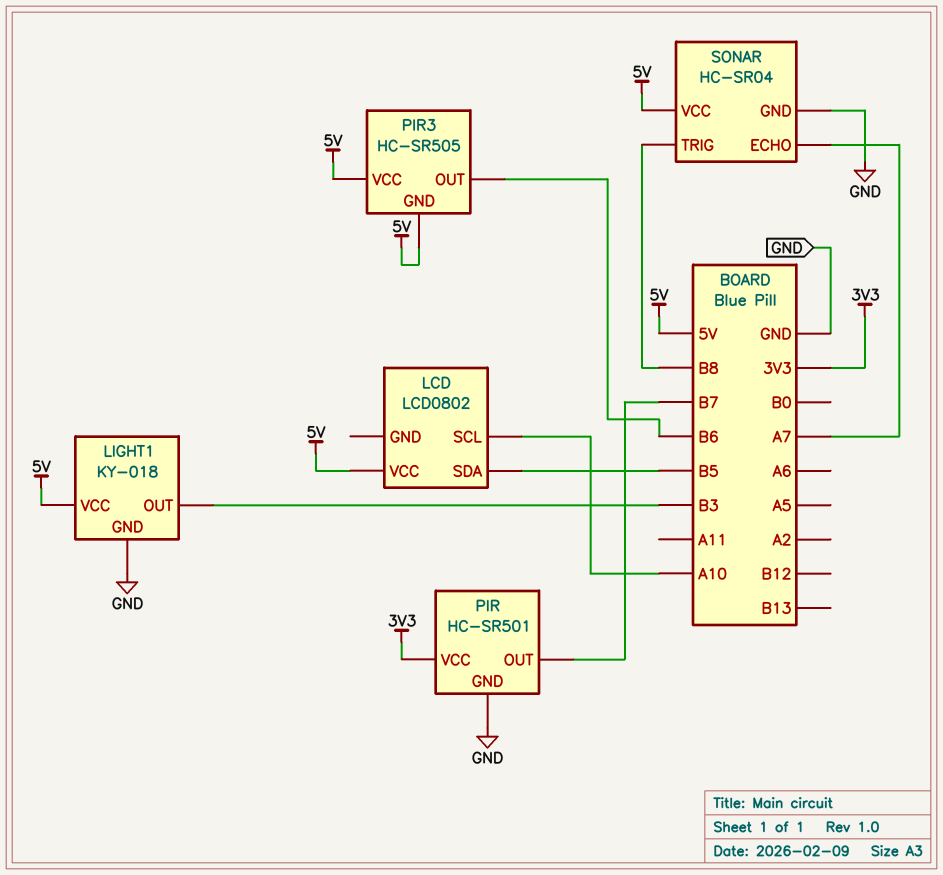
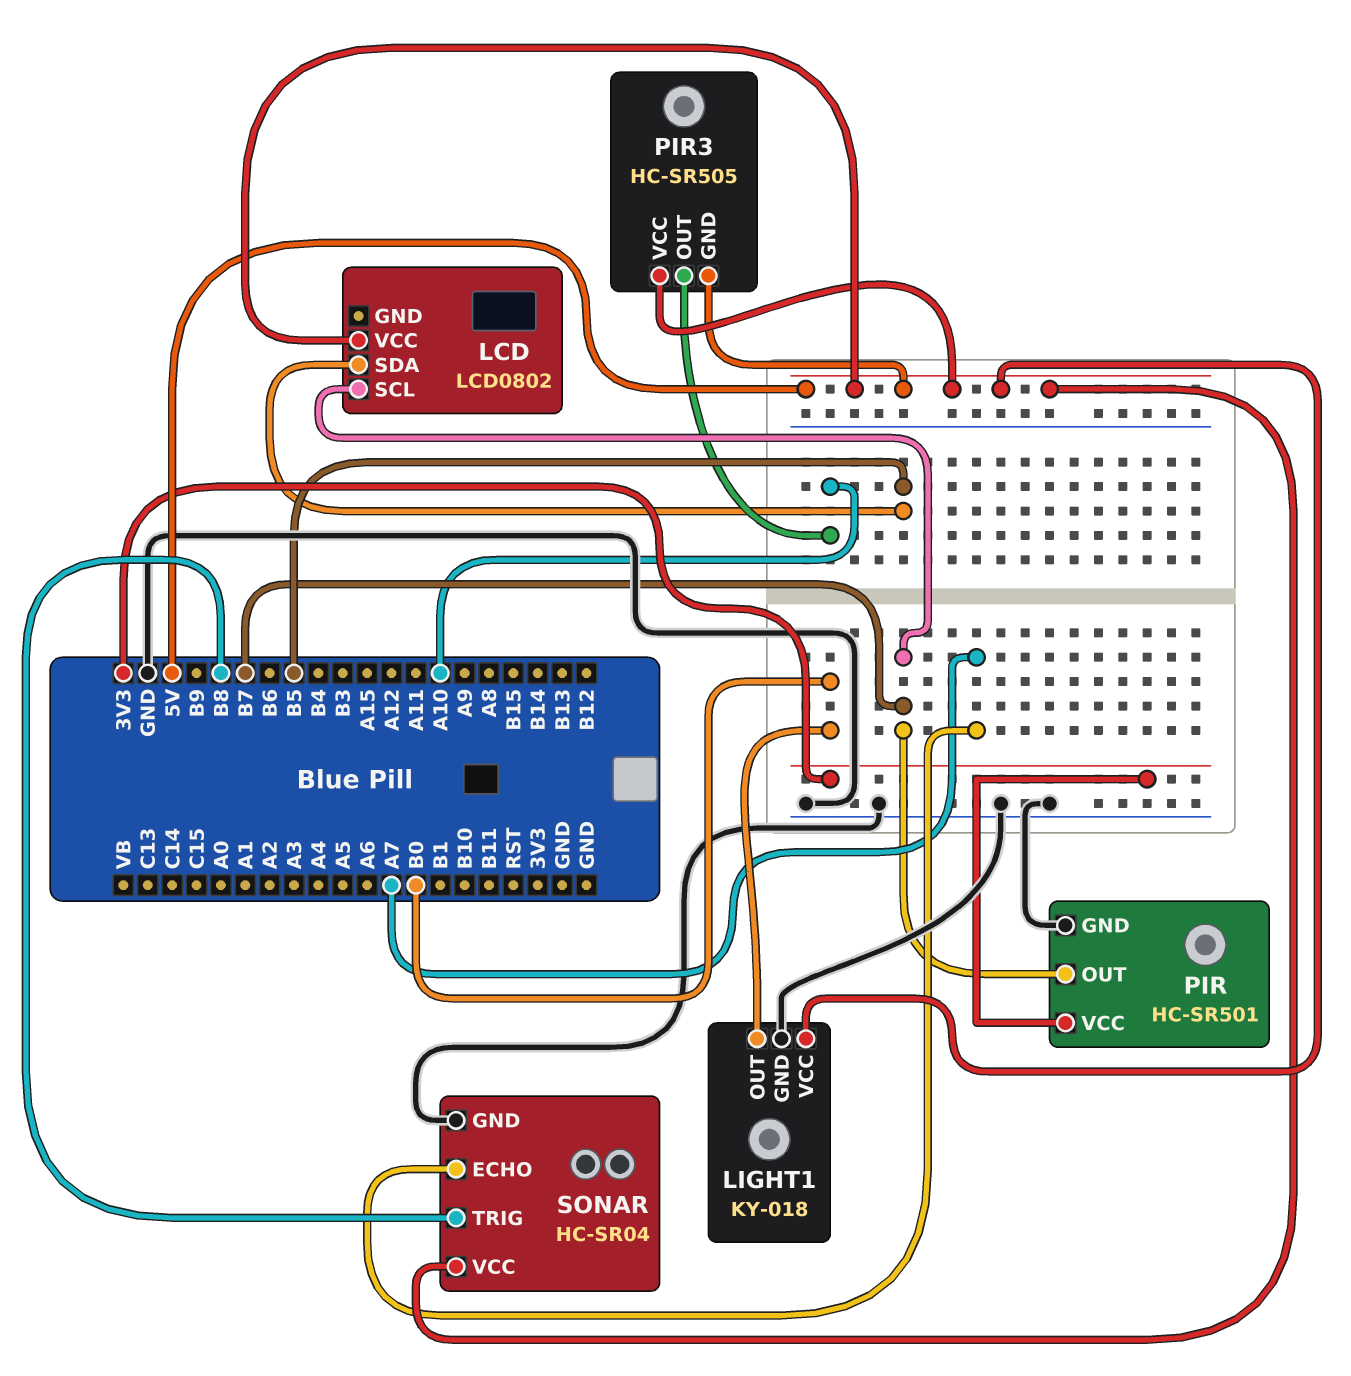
LCD pin SCL: A10 -> B7
LIGHT1 pin OUT: B3 -> B0
PIR3 pin OUT: B6 -> A10

